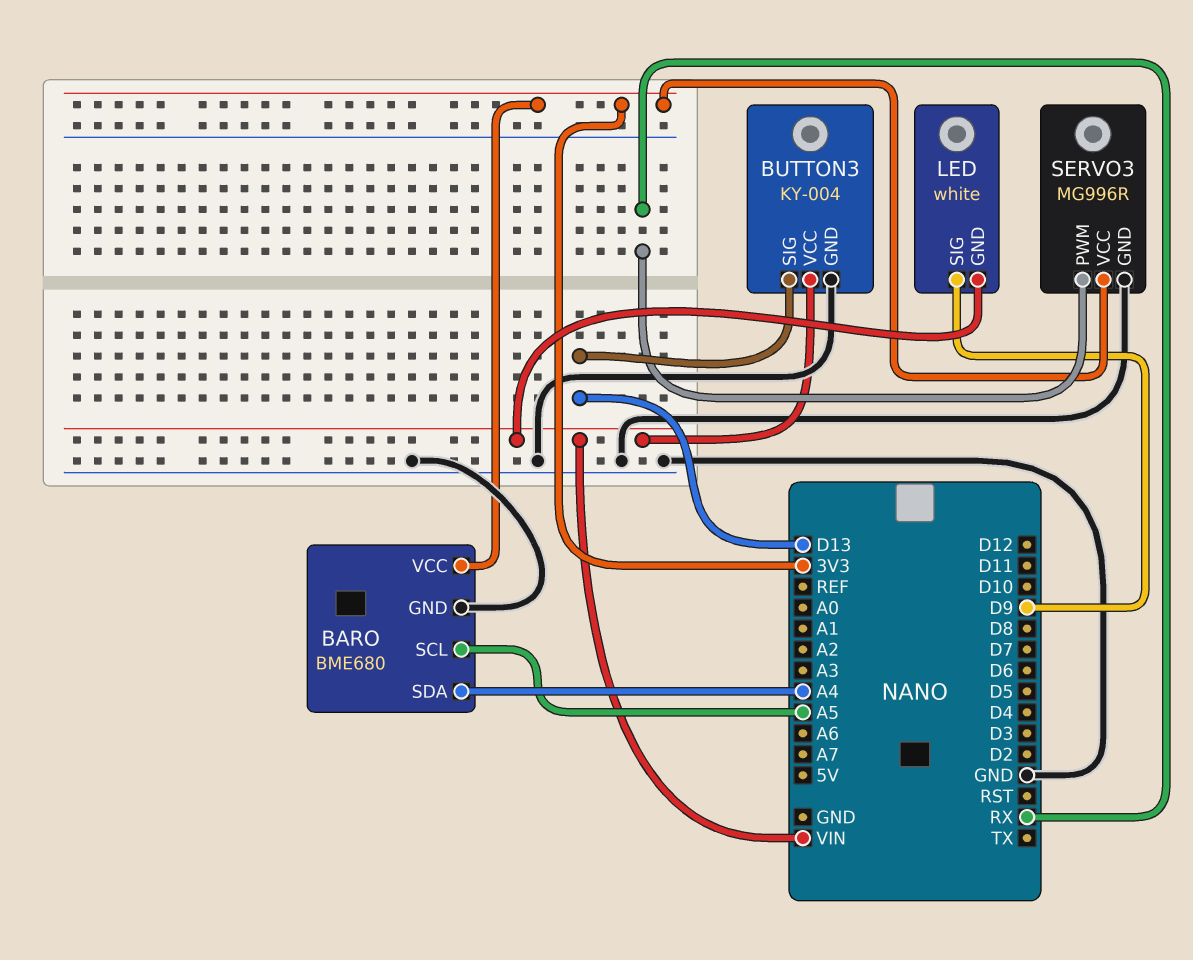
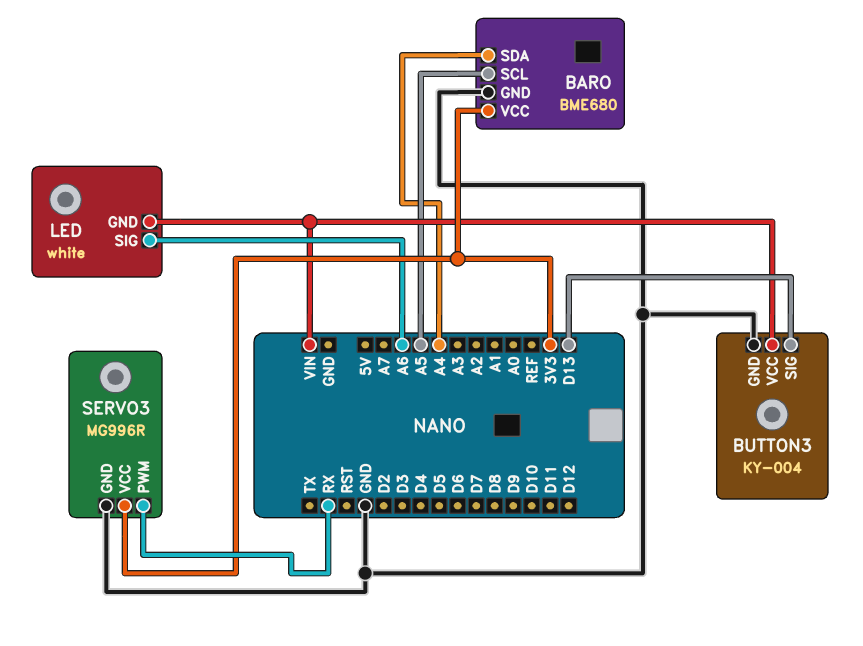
LED pin SIG: D9 -> A6

